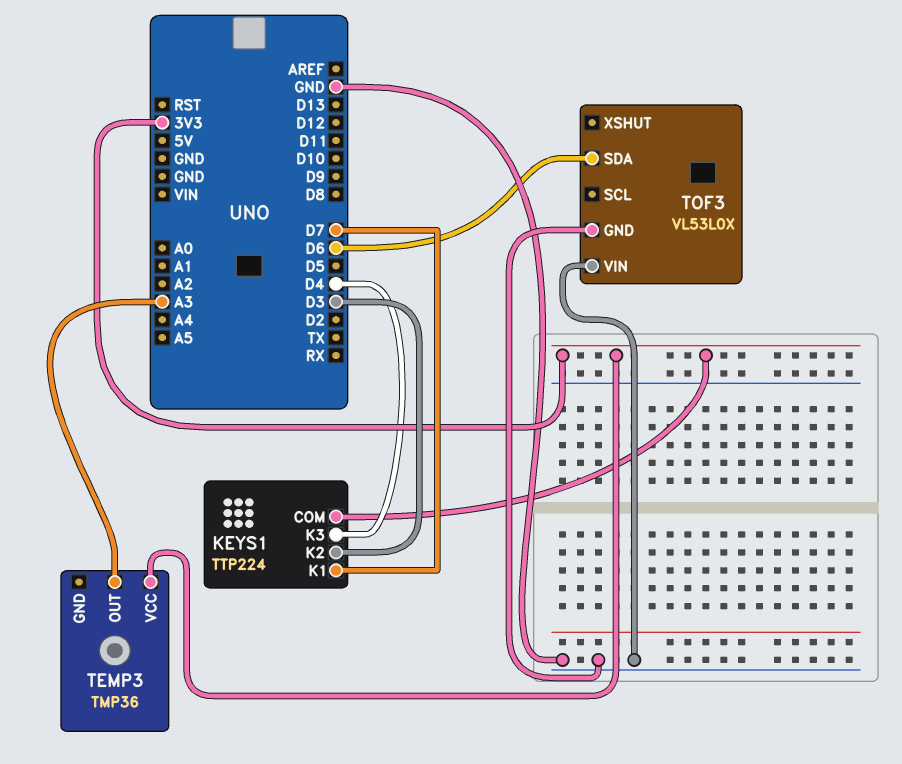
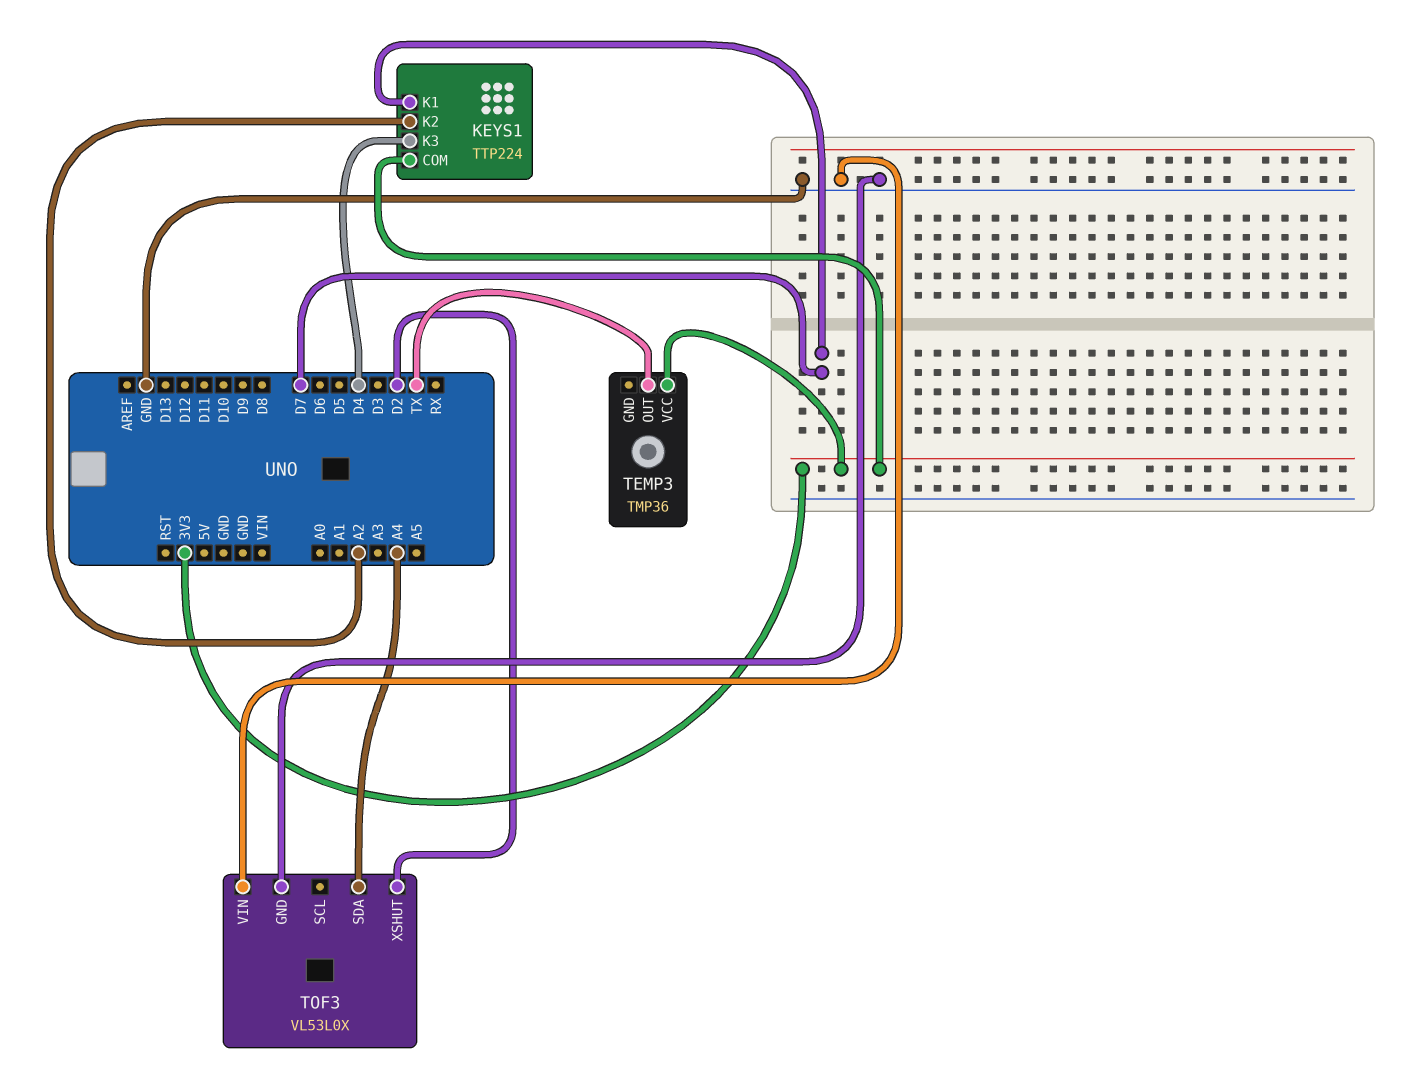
KEYS1 pin K2: D3 -> A2
TEMP3 pin OUT: A3 -> TX
TOF3 pin SDA: D6 -> A4
TOF3 pin XSHUT: none -> D2

